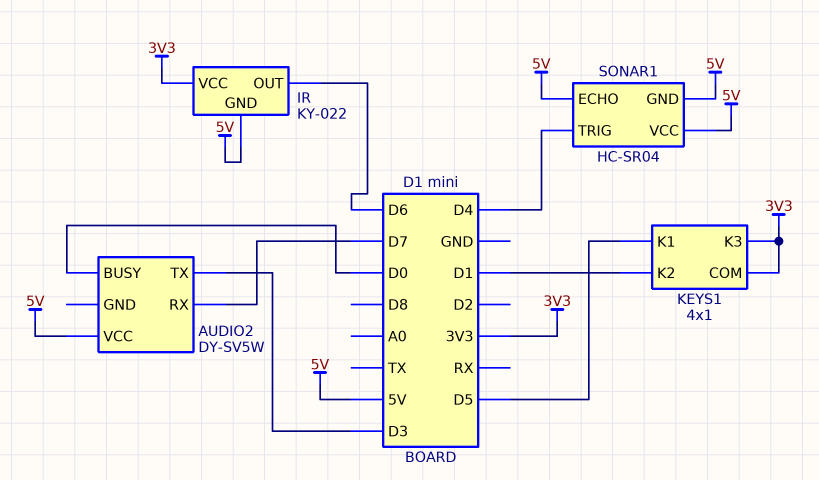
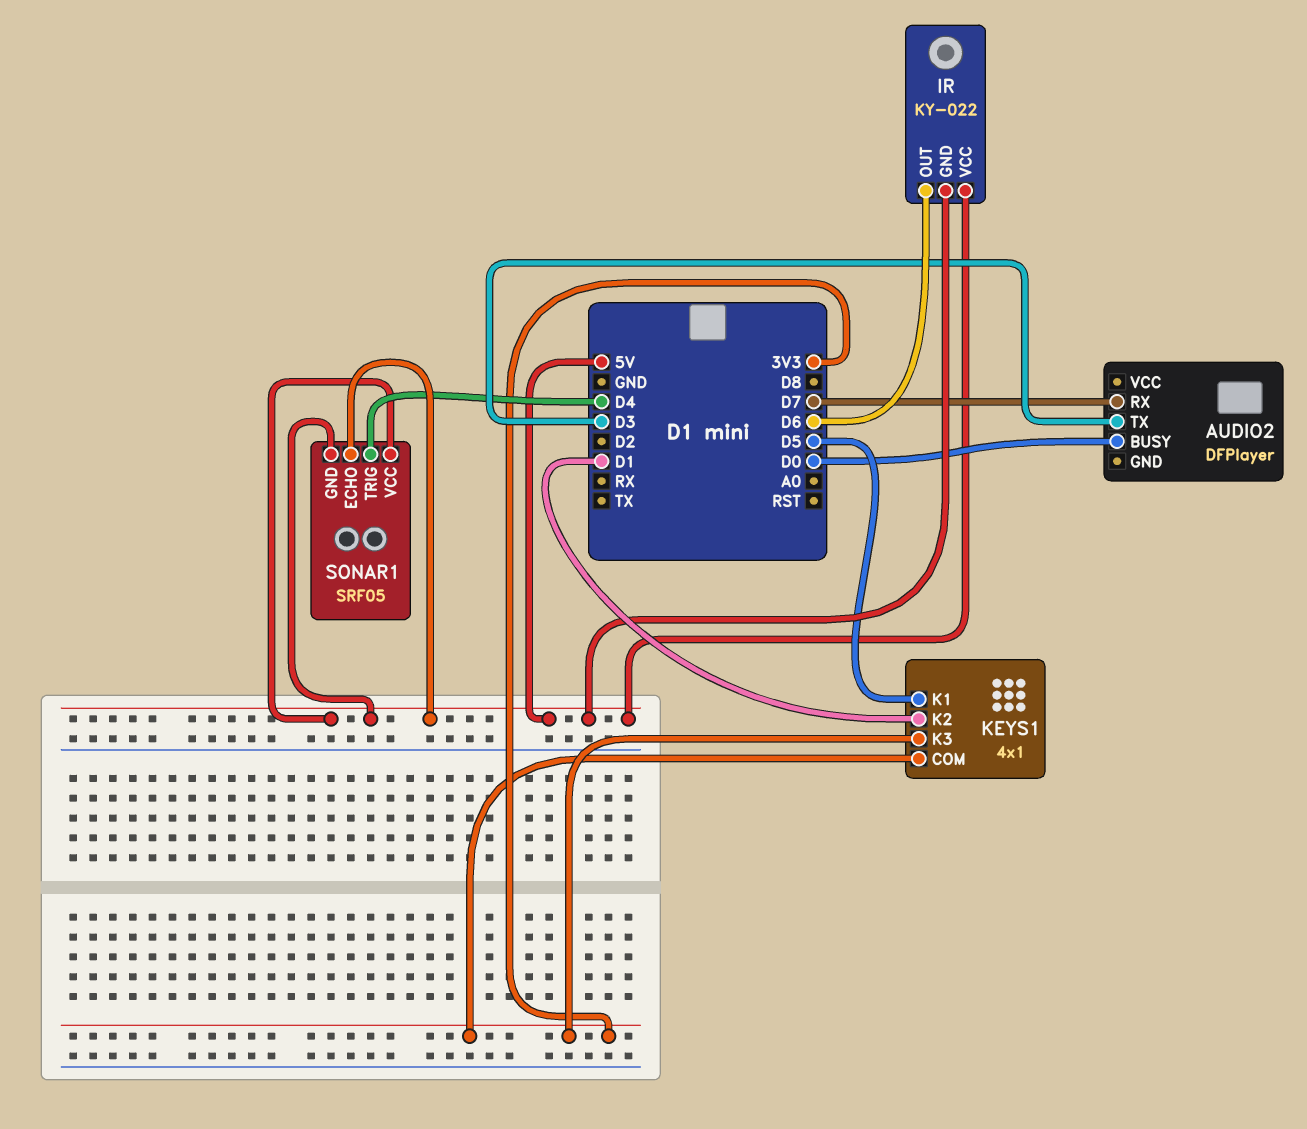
AUDIO2: DY-SV5W -> DFPlayer
AUDIO2 pin VCC: 5V -> none
IR pin VCC: 3V3 -> 5V
SONAR1: HC-SR04 -> SRF05

